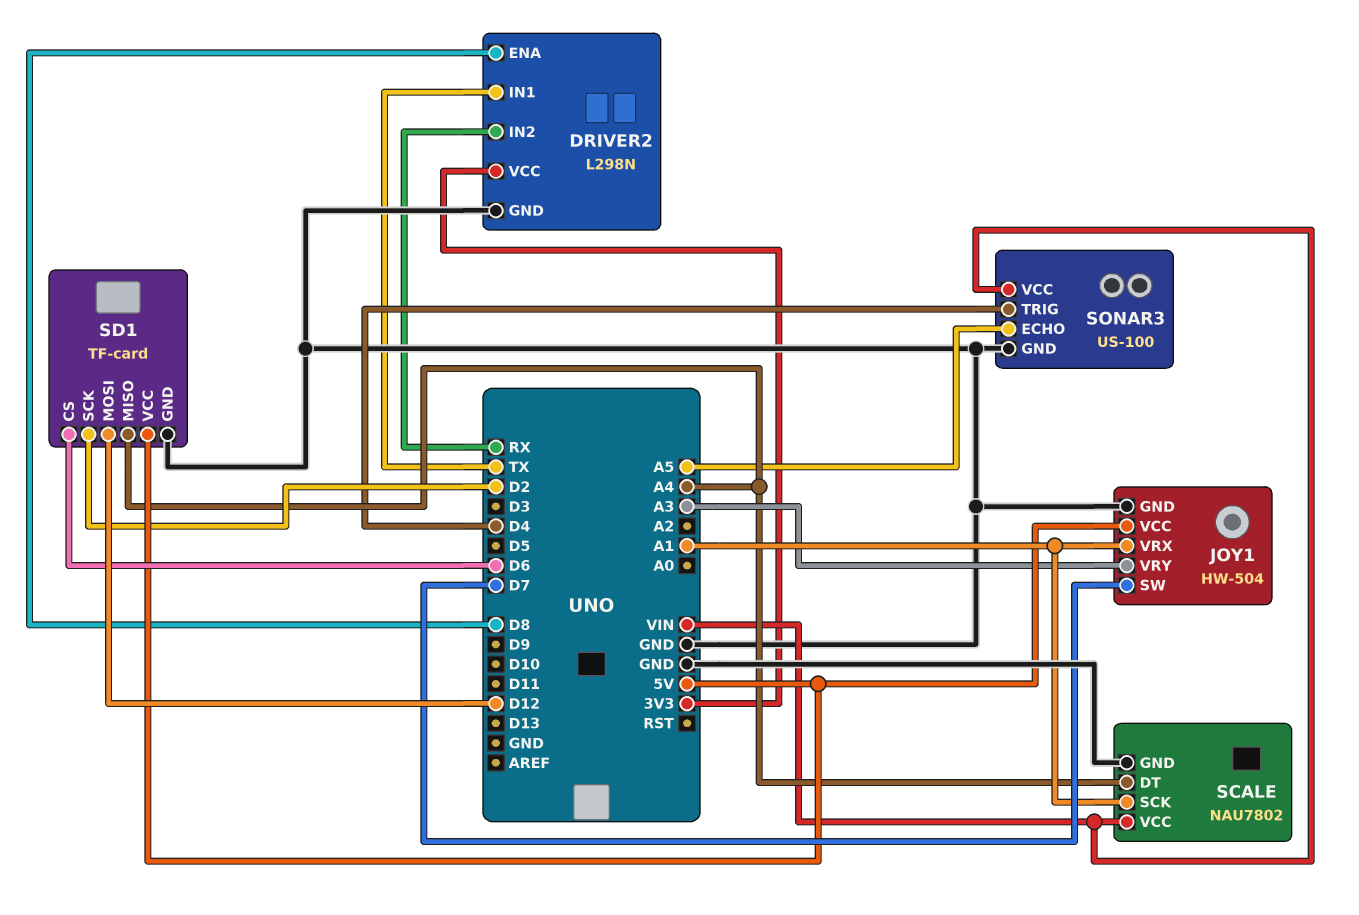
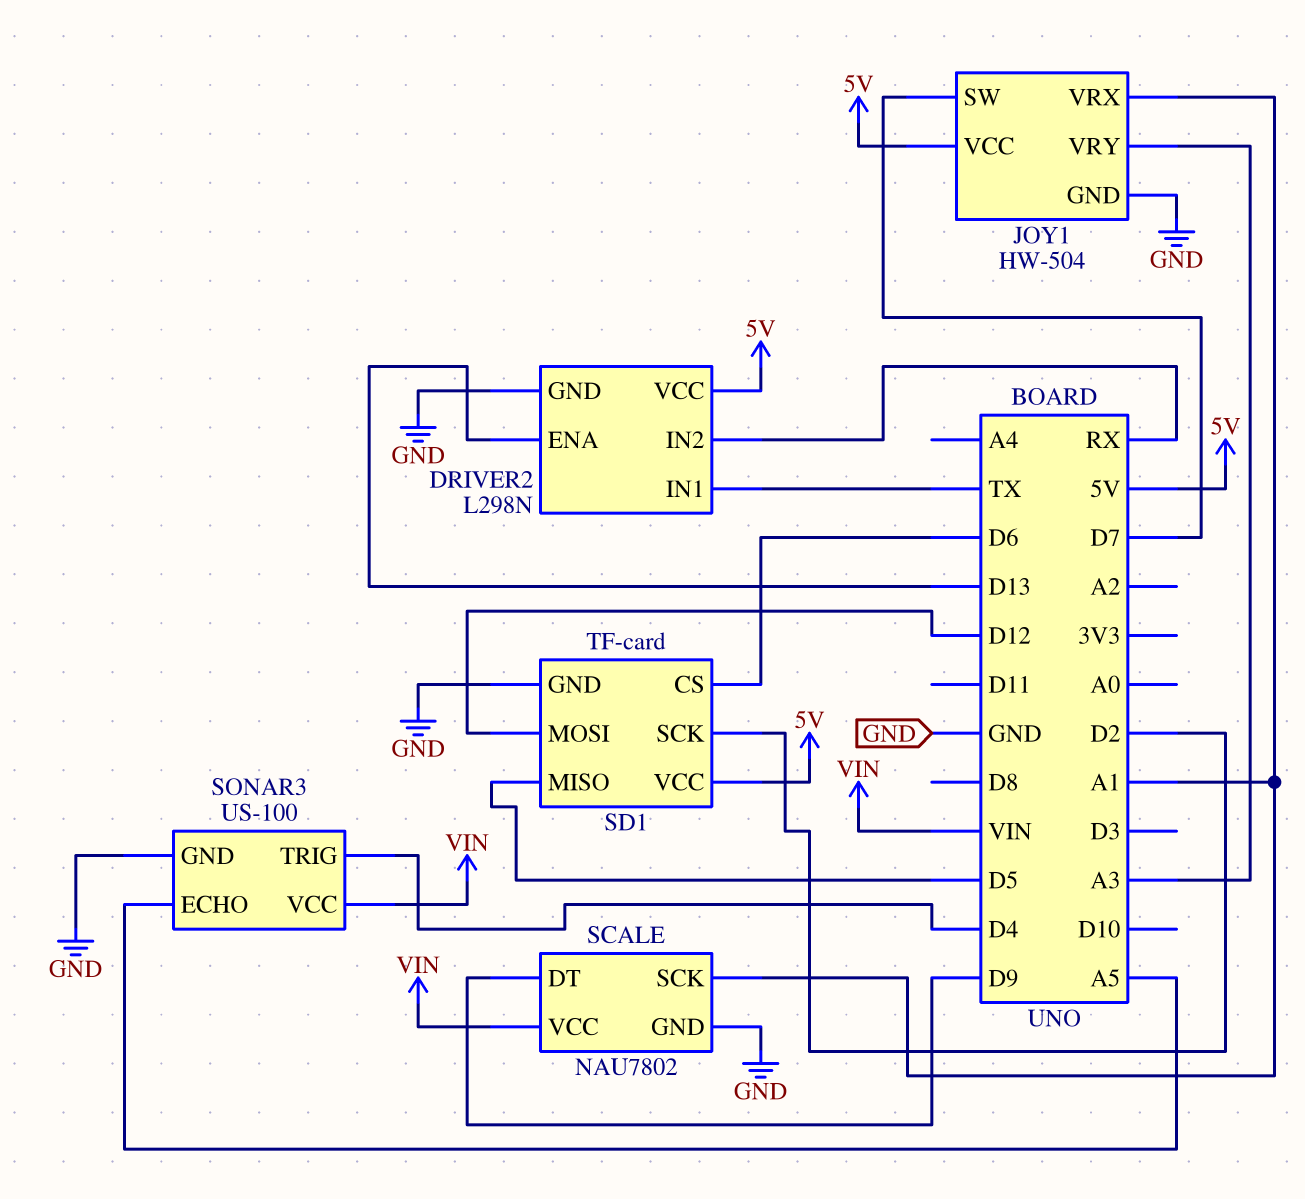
DRIVER2 pin ENA: D8 -> D13
DRIVER2 pin VCC: 3V3 -> 5V
SCALE pin DT: A4 -> D9
SD1 pin MISO: A4 -> D5

